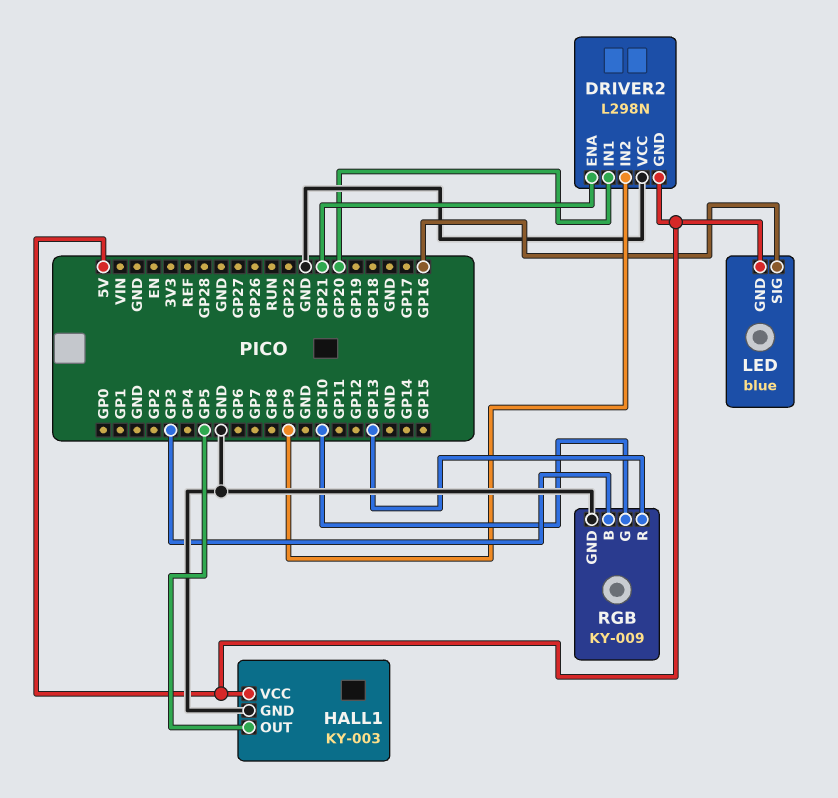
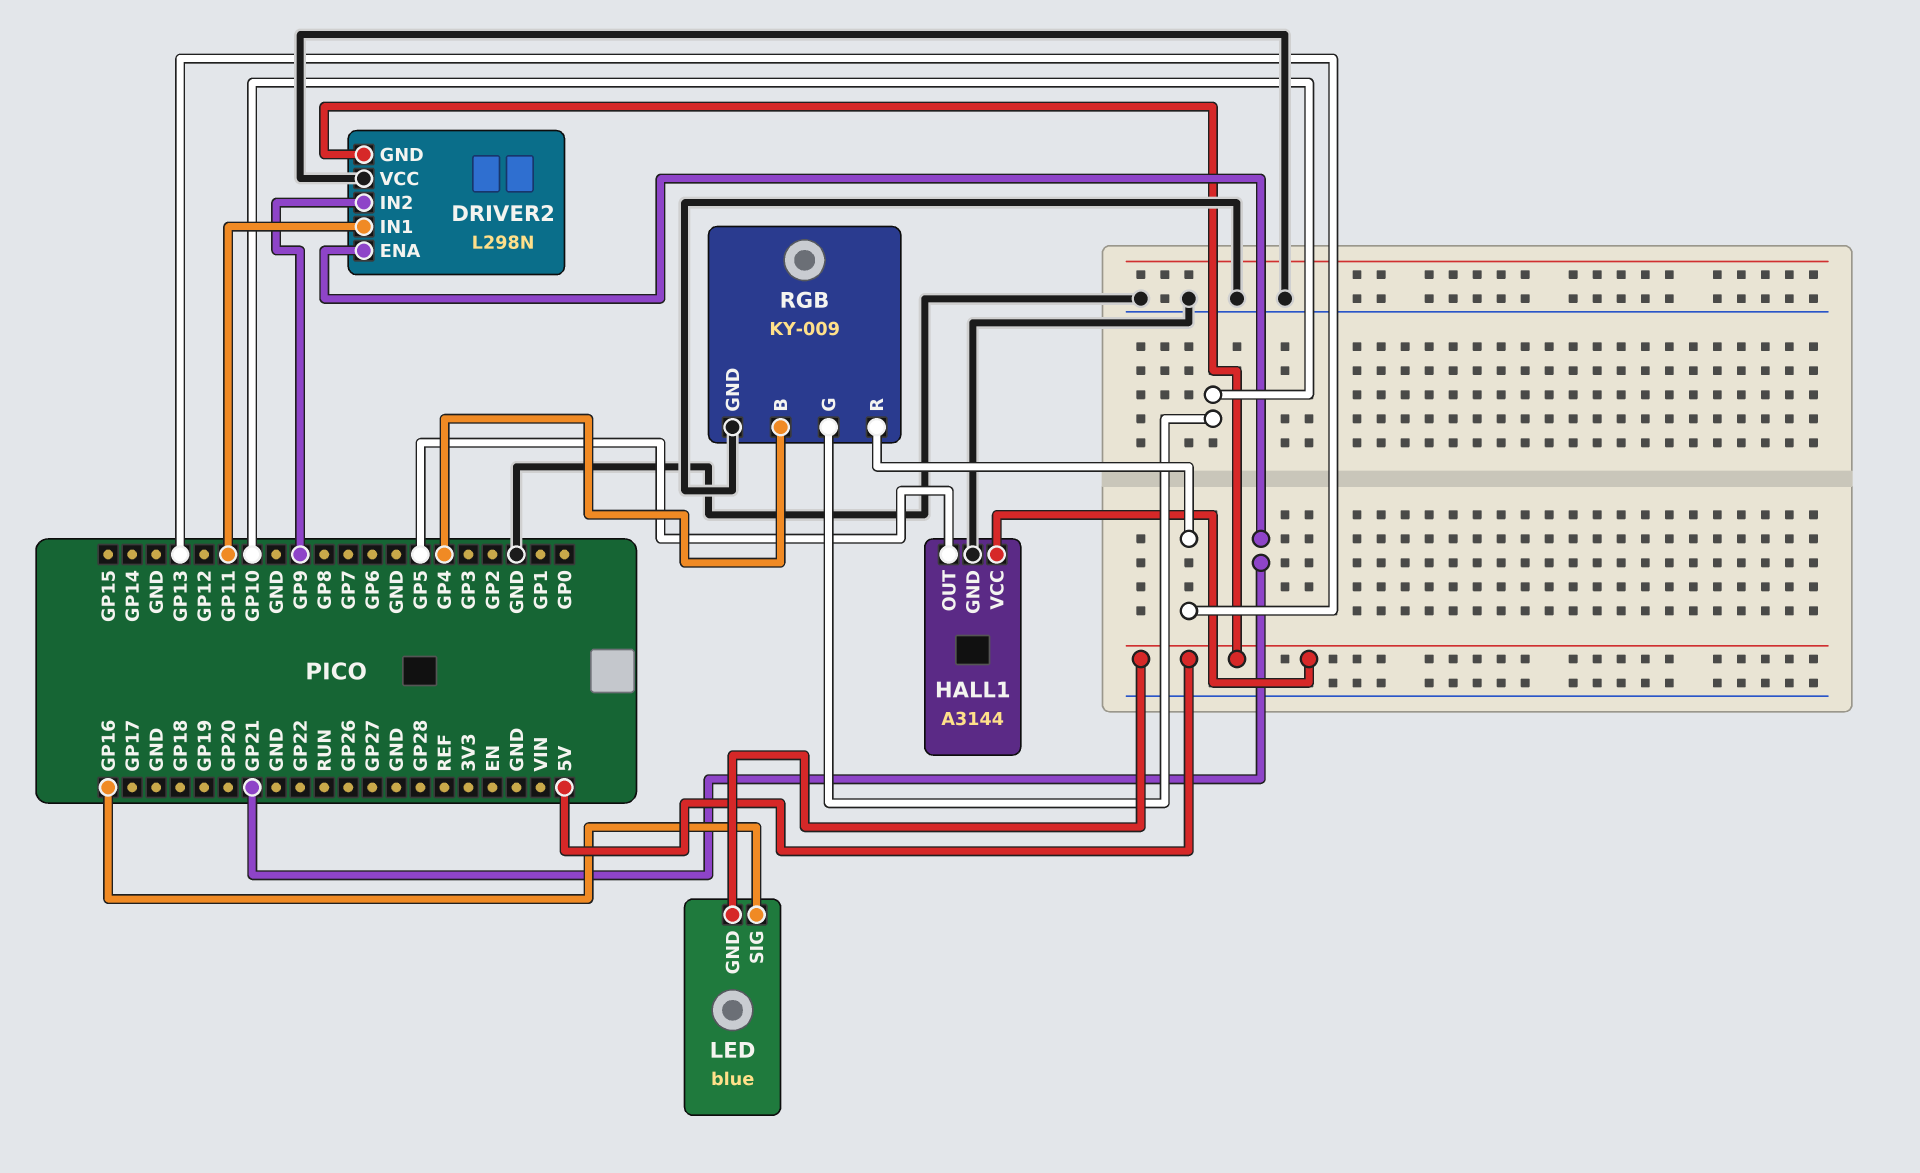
DRIVER2 pin IN1: GP20 -> GP11
HALL1: KY-003 -> A3144
RGB pin B: GP3 -> GP4

